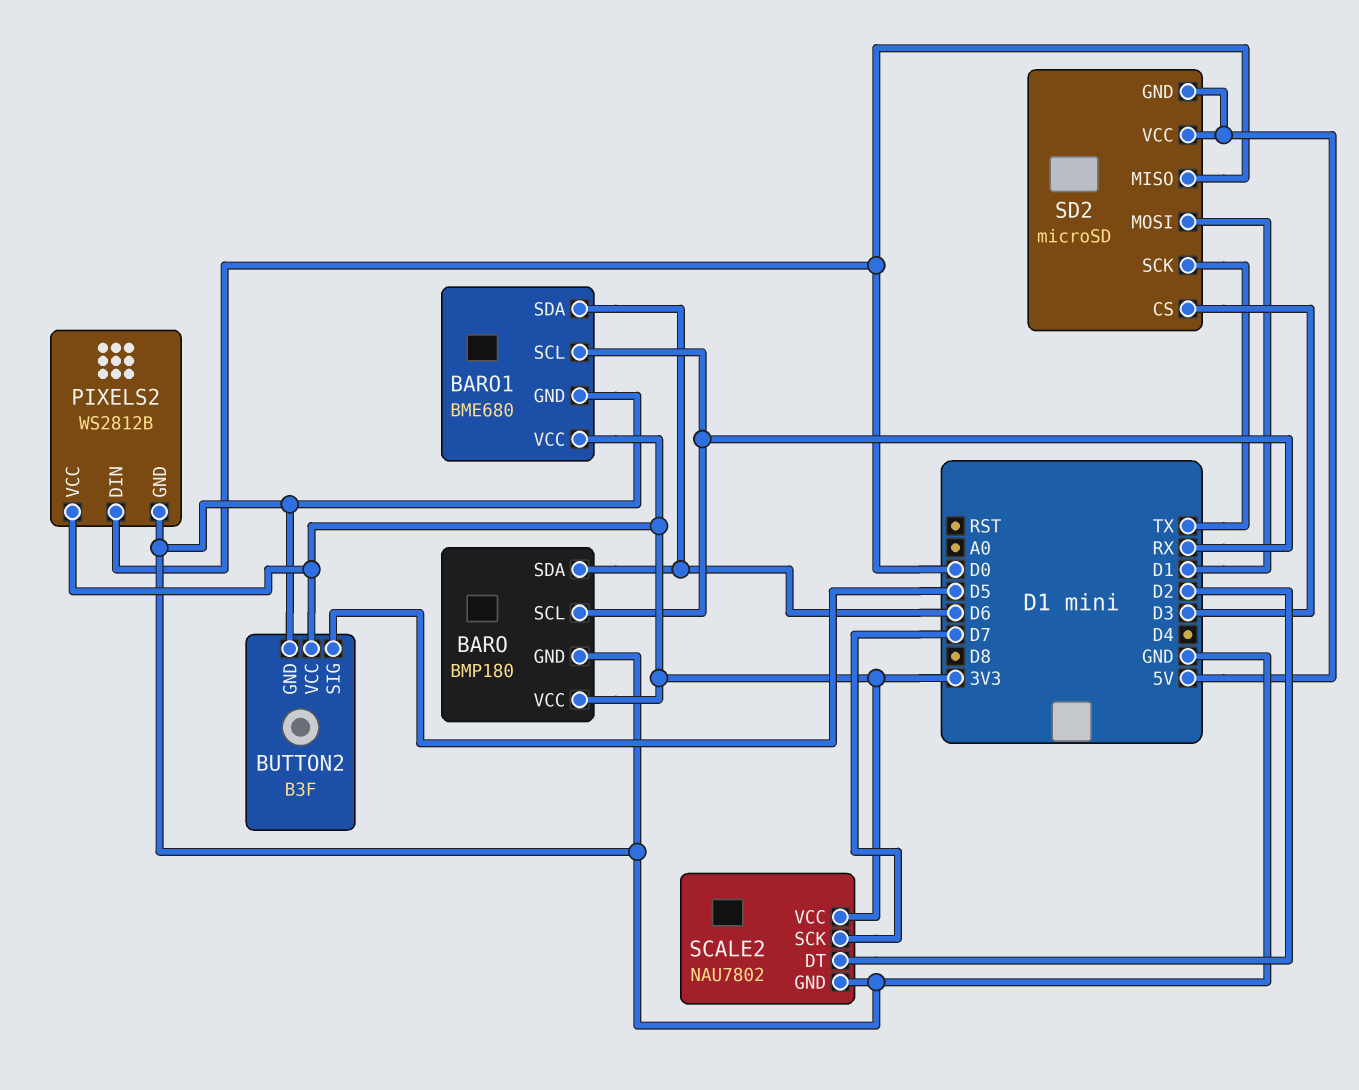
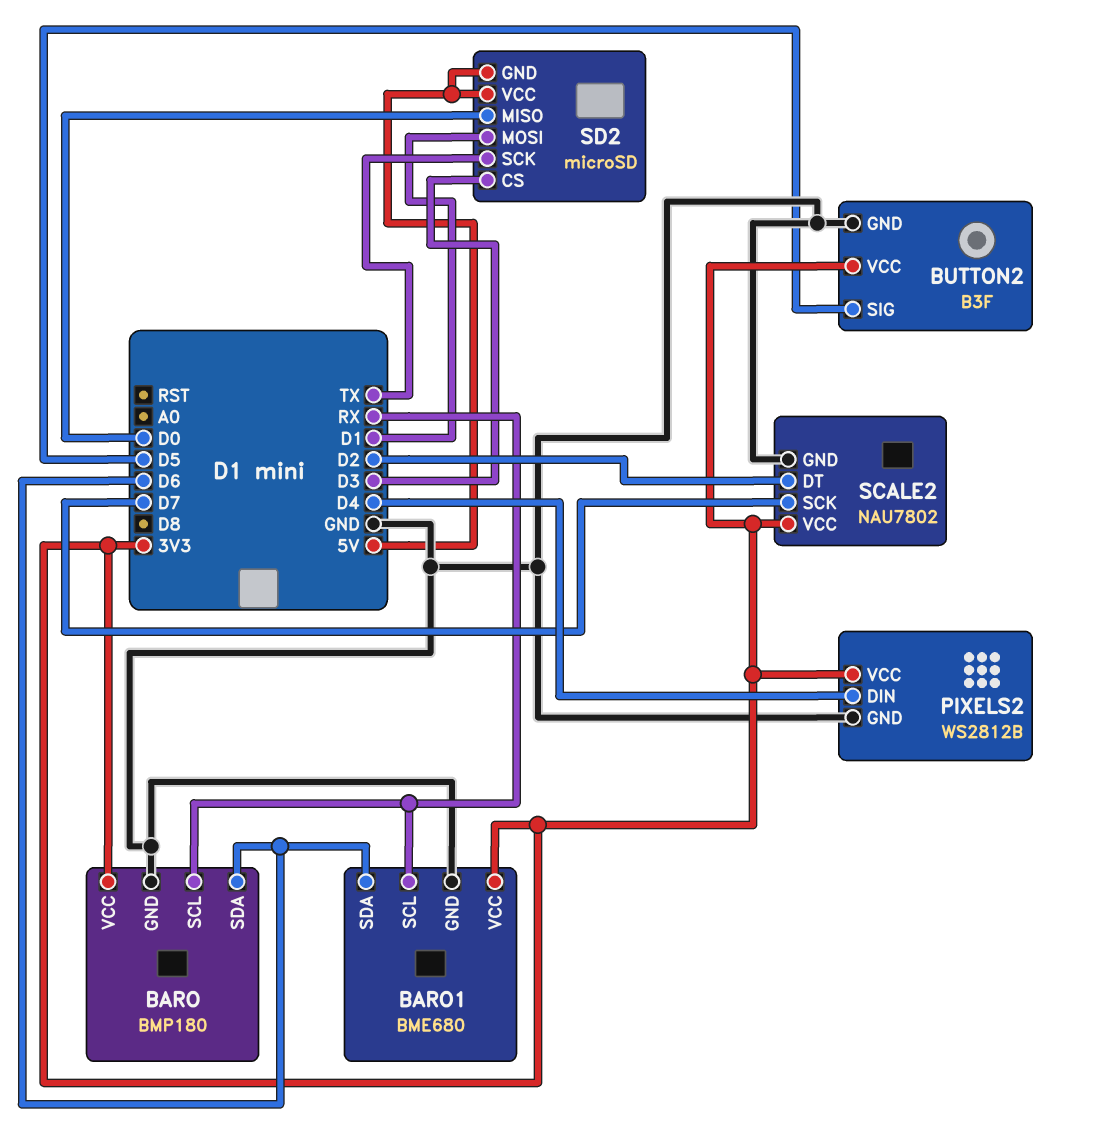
PIXELS2 pin DIN: D0 -> D4

